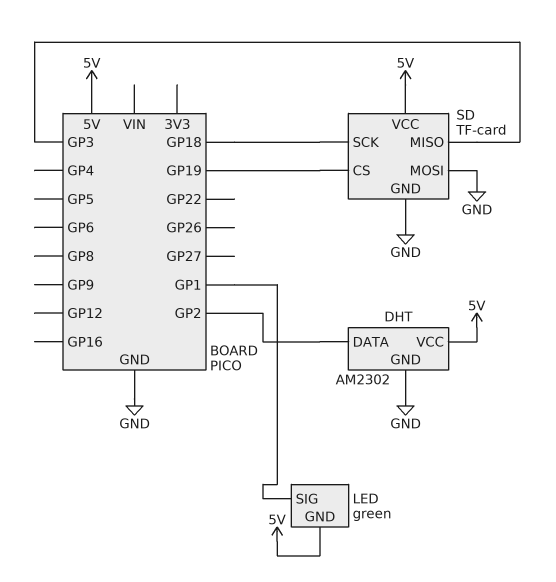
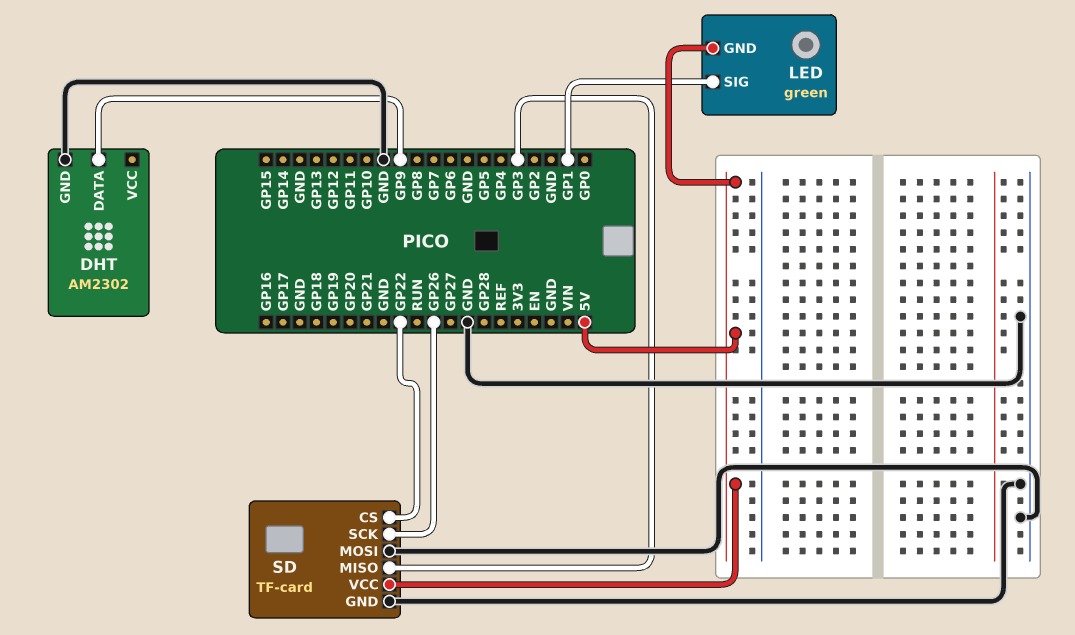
DHT pin DATA: GP2 -> GP9
DHT pin VCC: 5V -> none
SD pin CS: GP19 -> GP22
SD pin SCK: GP18 -> GP26

